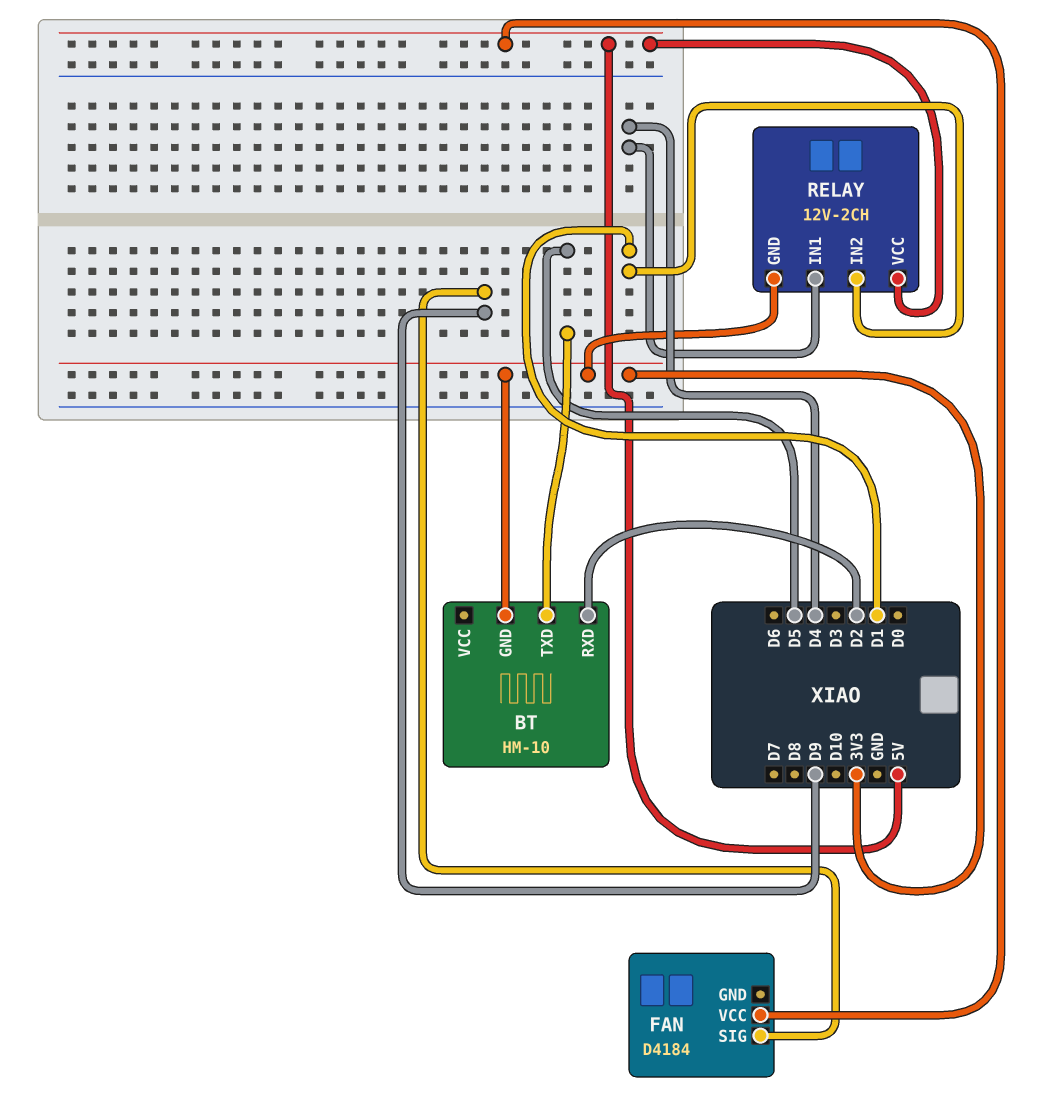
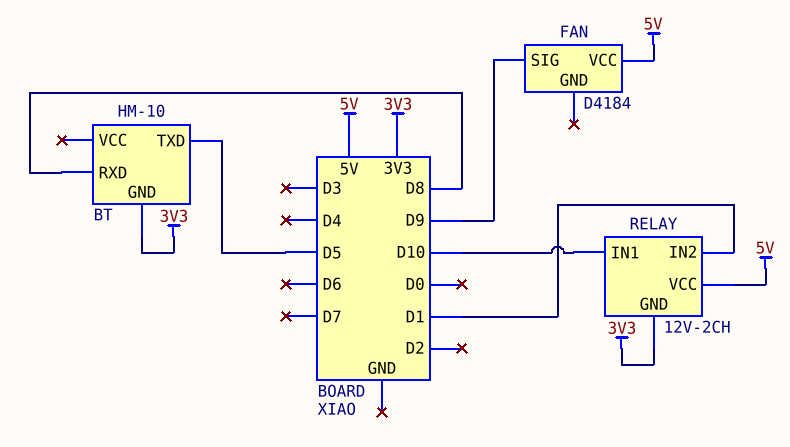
BT pin RXD: D2 -> D8
RELAY pin IN1: D4 -> D10

